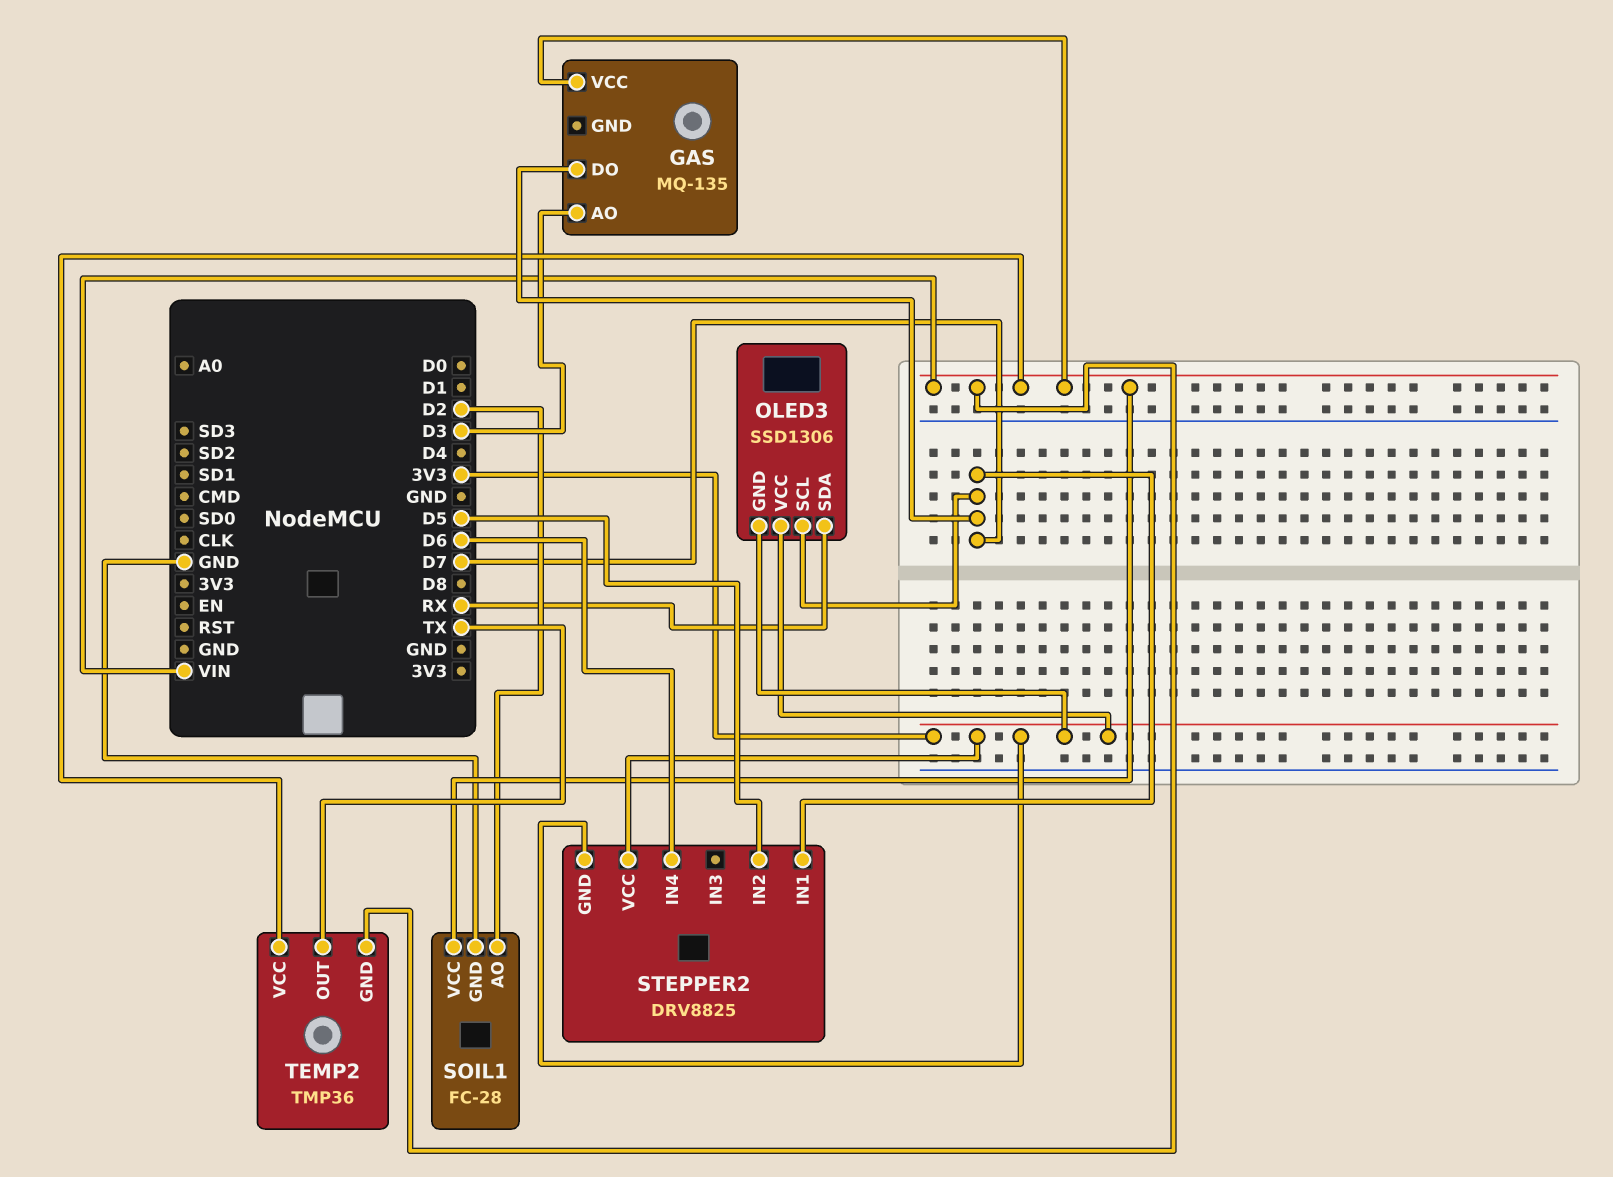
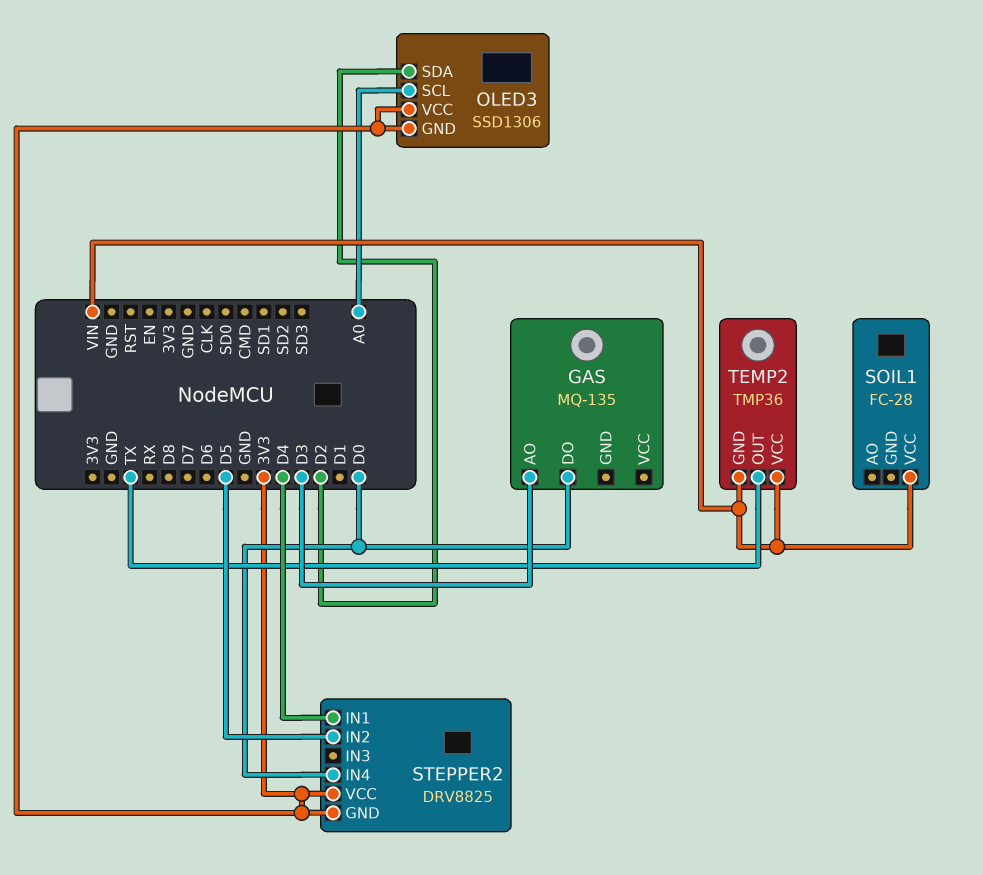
GAS pin DO: D7 -> D0
GAS pin VCC: VIN -> none
OLED3 pin SCL: D7 -> A0
OLED3 pin SDA: RX -> D2
SOIL1 pin AO: D2 -> none
SOIL1 pin GND: GND -> none
STEPPER2 pin IN1: D7 -> D4
STEPPER2 pin IN4: D6 -> D0

